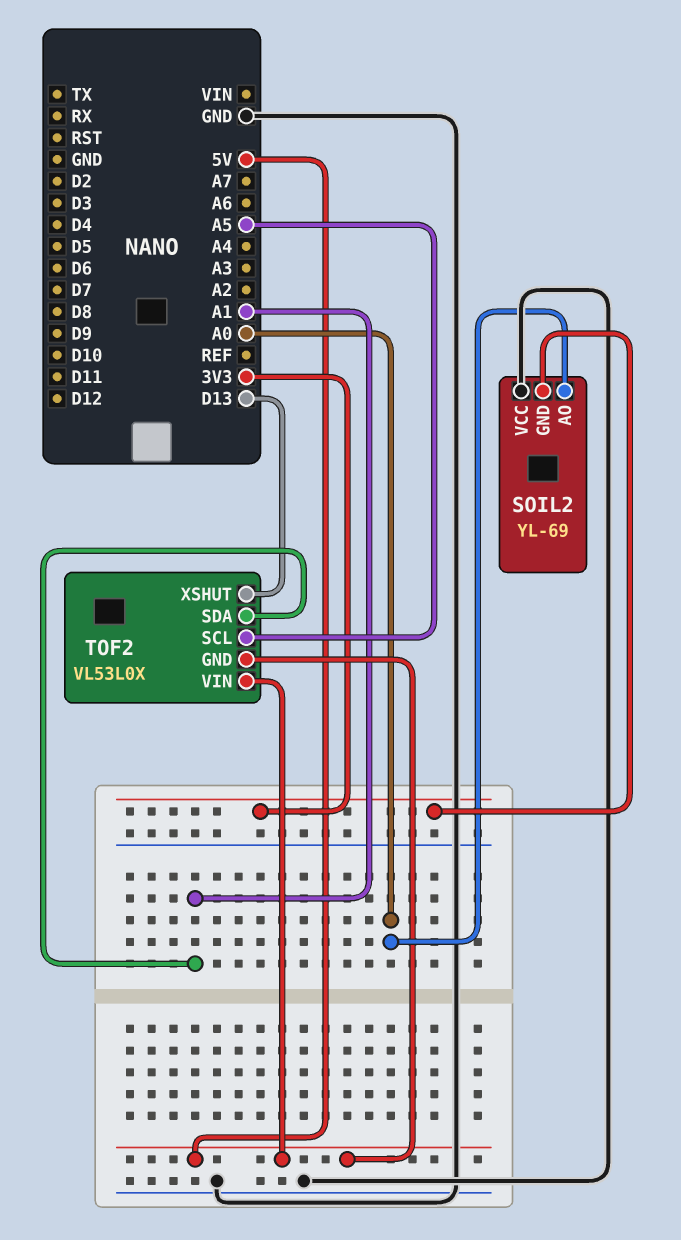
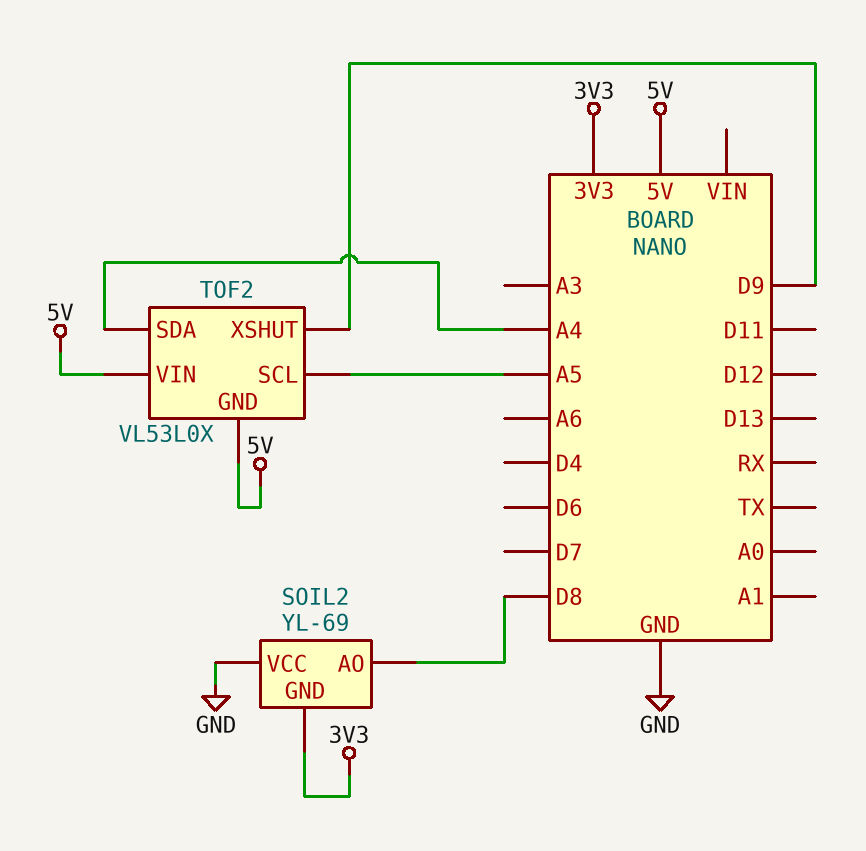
SOIL2 pin AO: A0 -> D8
TOF2 pin SDA: A1 -> A4
TOF2 pin XSHUT: D13 -> D9

